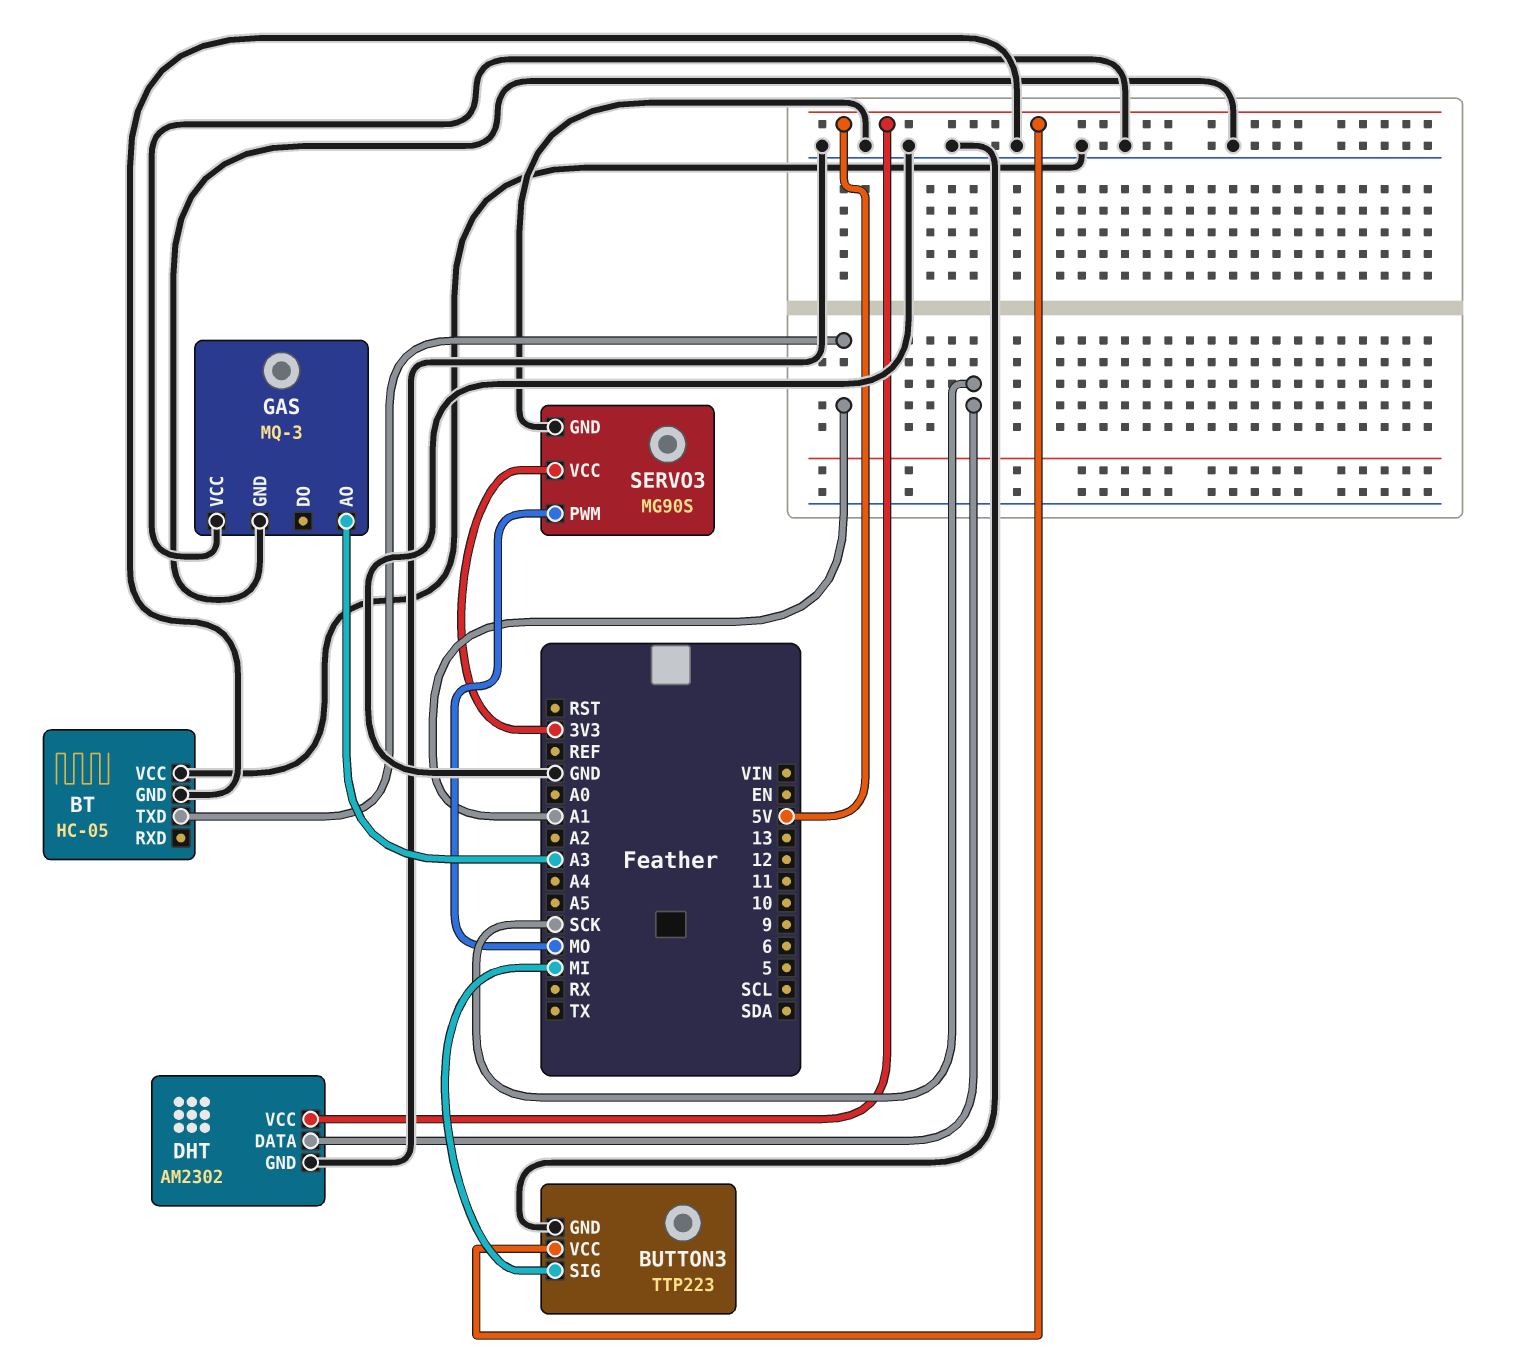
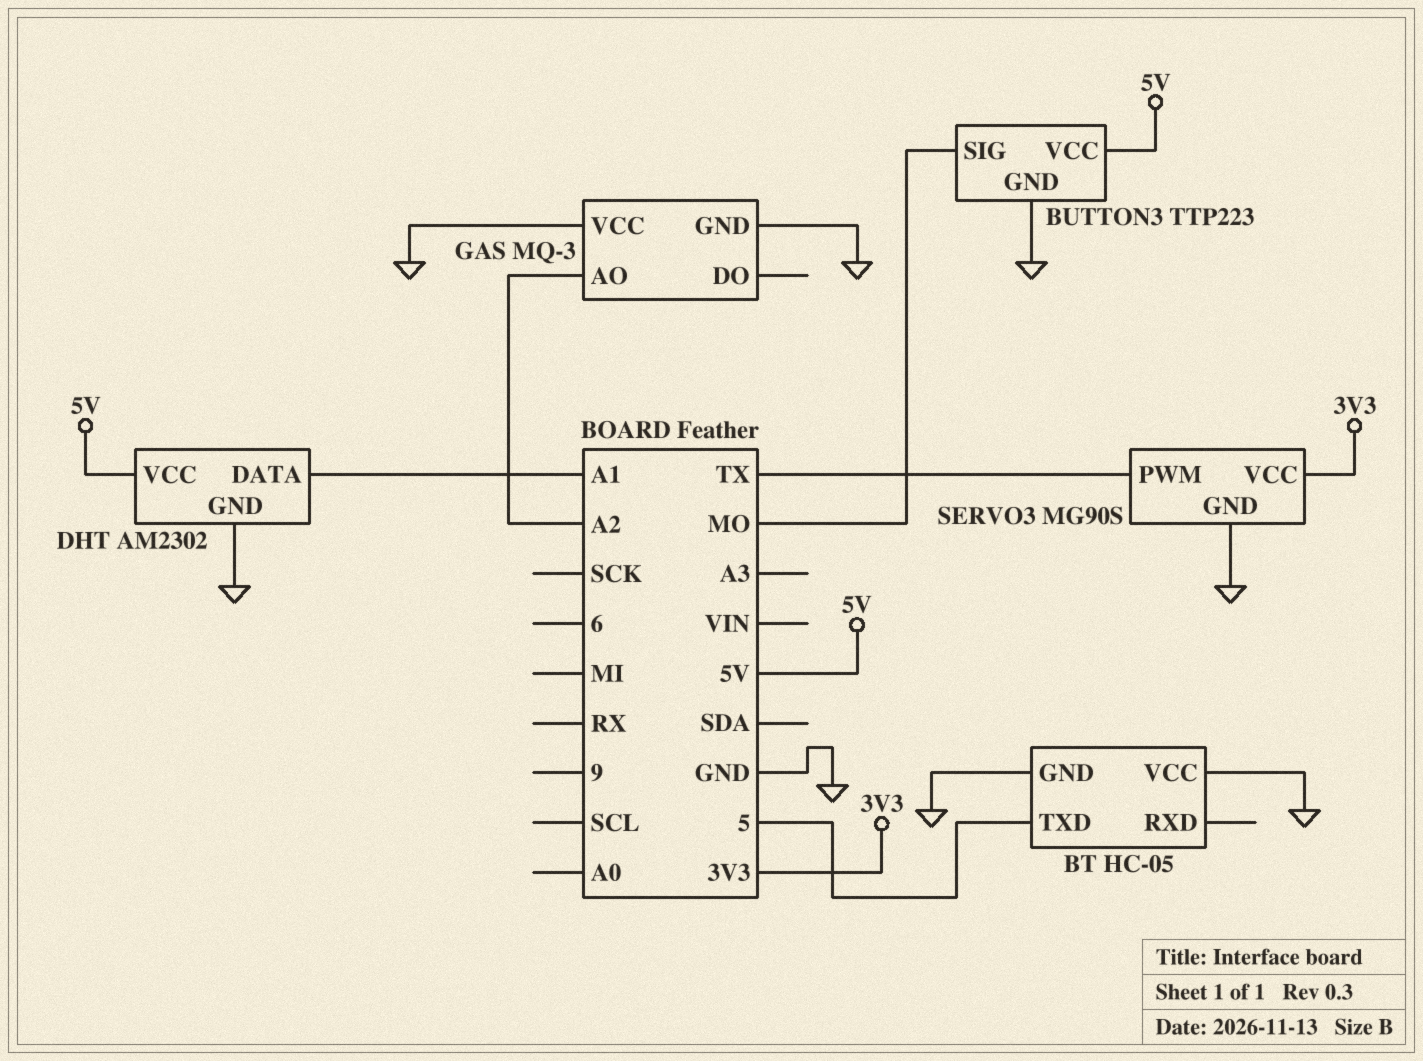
BT pin TXD: A1 -> 5
BUTTON3 pin SIG: MI -> MO
DHT pin DATA: SCK -> A1
GAS pin AO: A3 -> A2
SERVO3 pin PWM: MO -> TX

